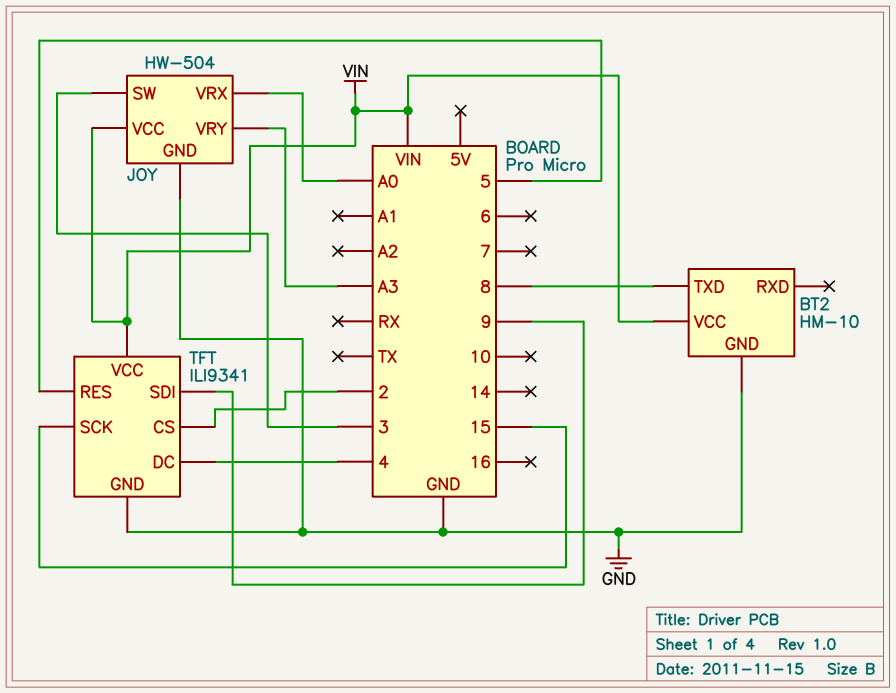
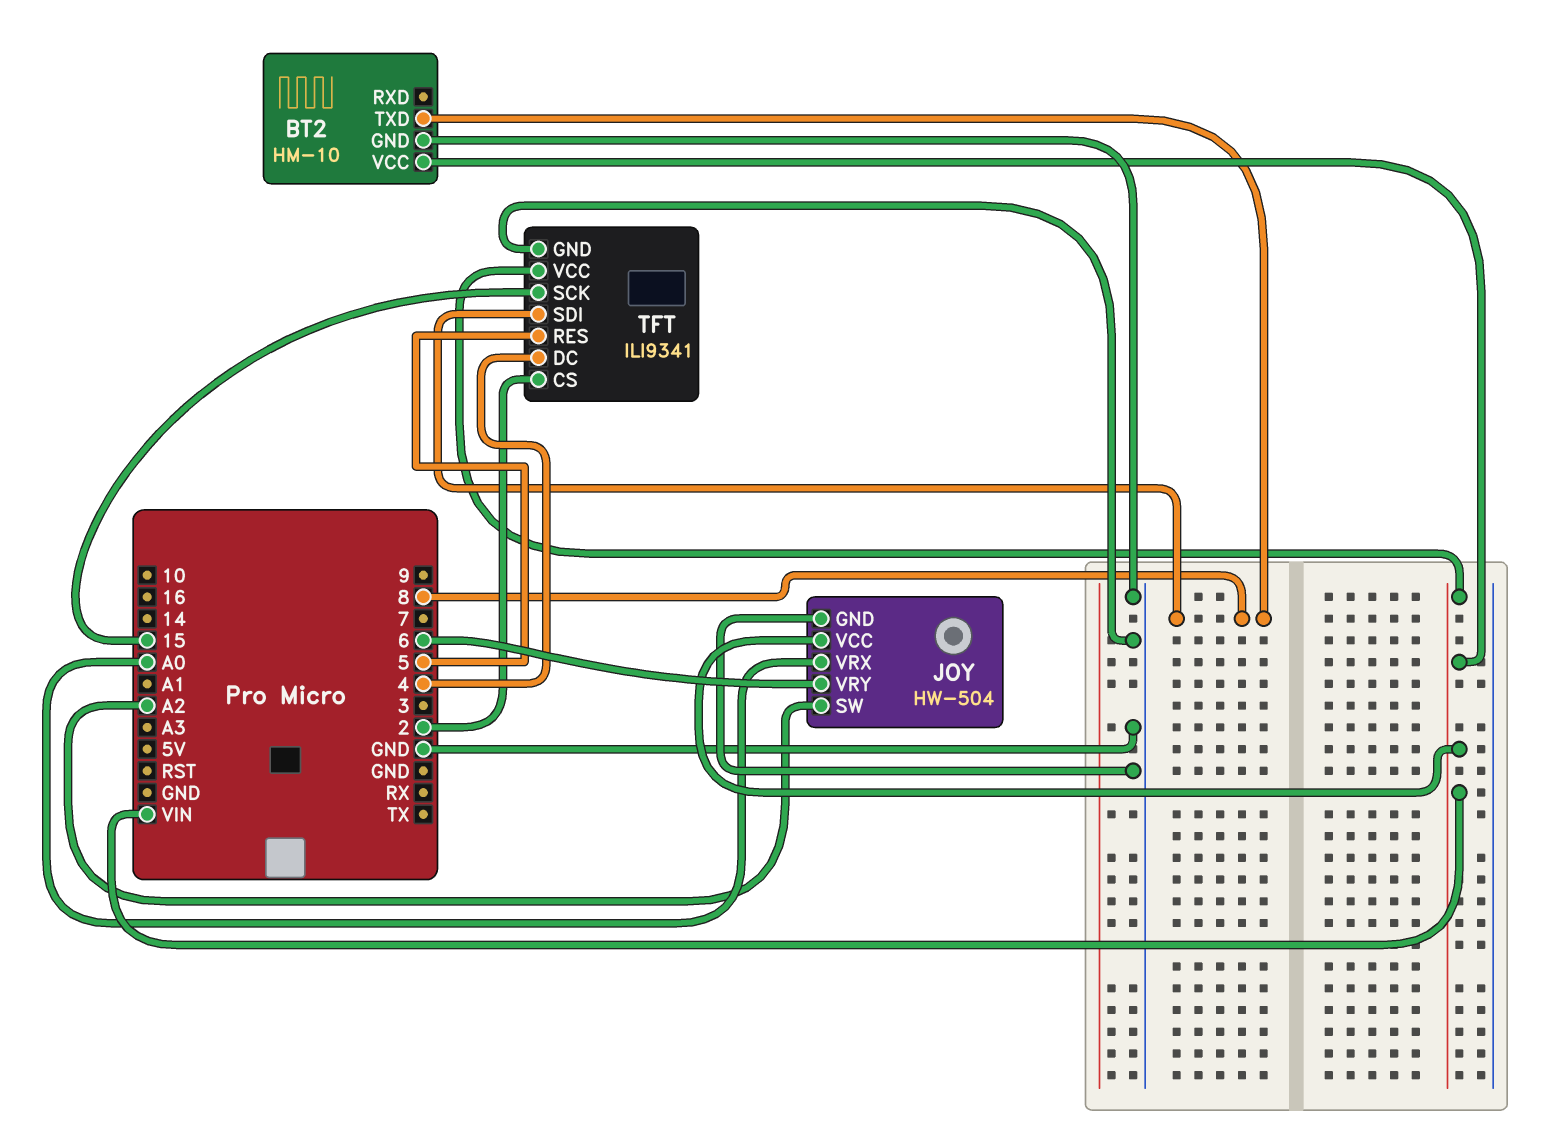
JOY pin SW: 3 -> A2
JOY pin VRY: A3 -> 6
TFT pin SDI: 9 -> 8

